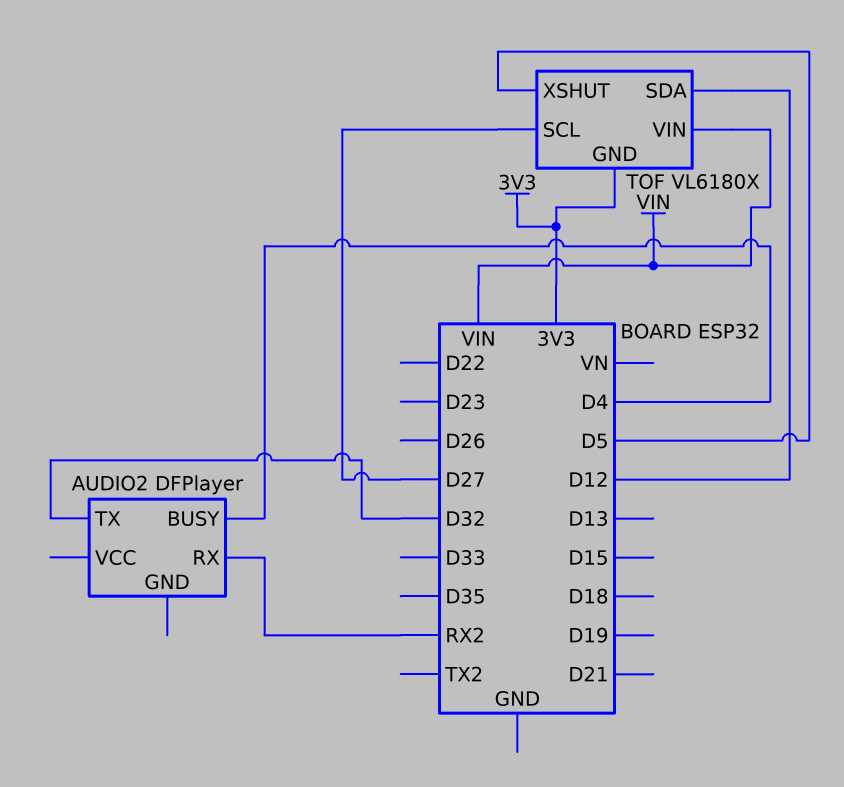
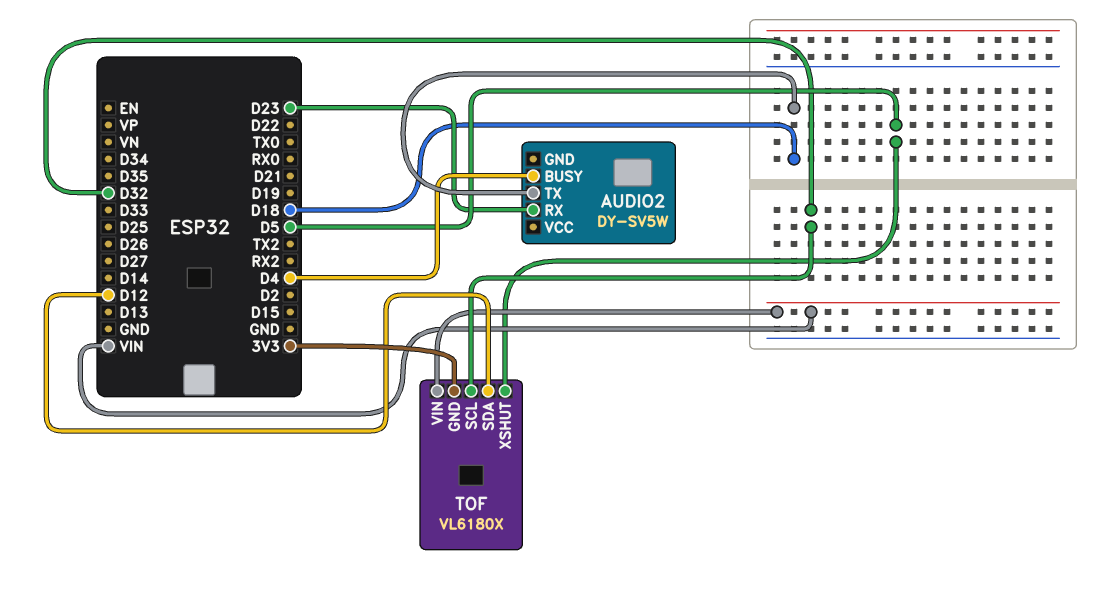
AUDIO2: DFPlayer -> DY-SV5W
AUDIO2 pin RX: RX2 -> D23
AUDIO2 pin TX: D32 -> D18
TOF pin SCL: D27 -> D32

